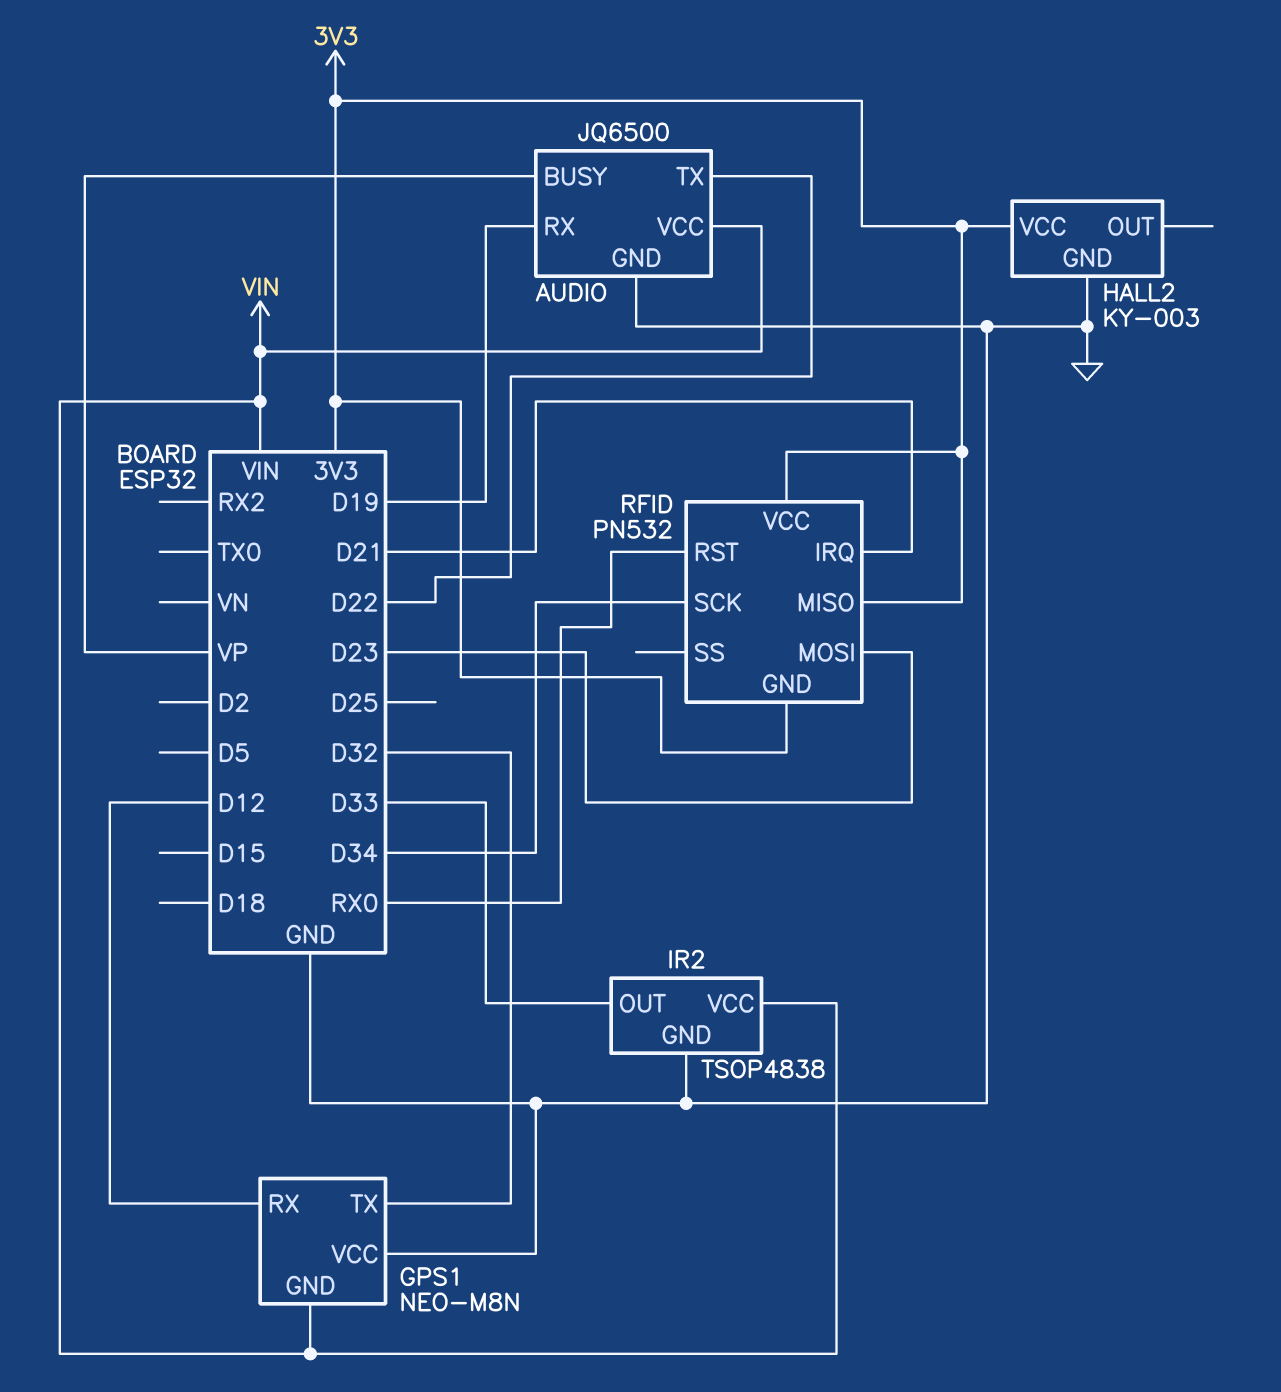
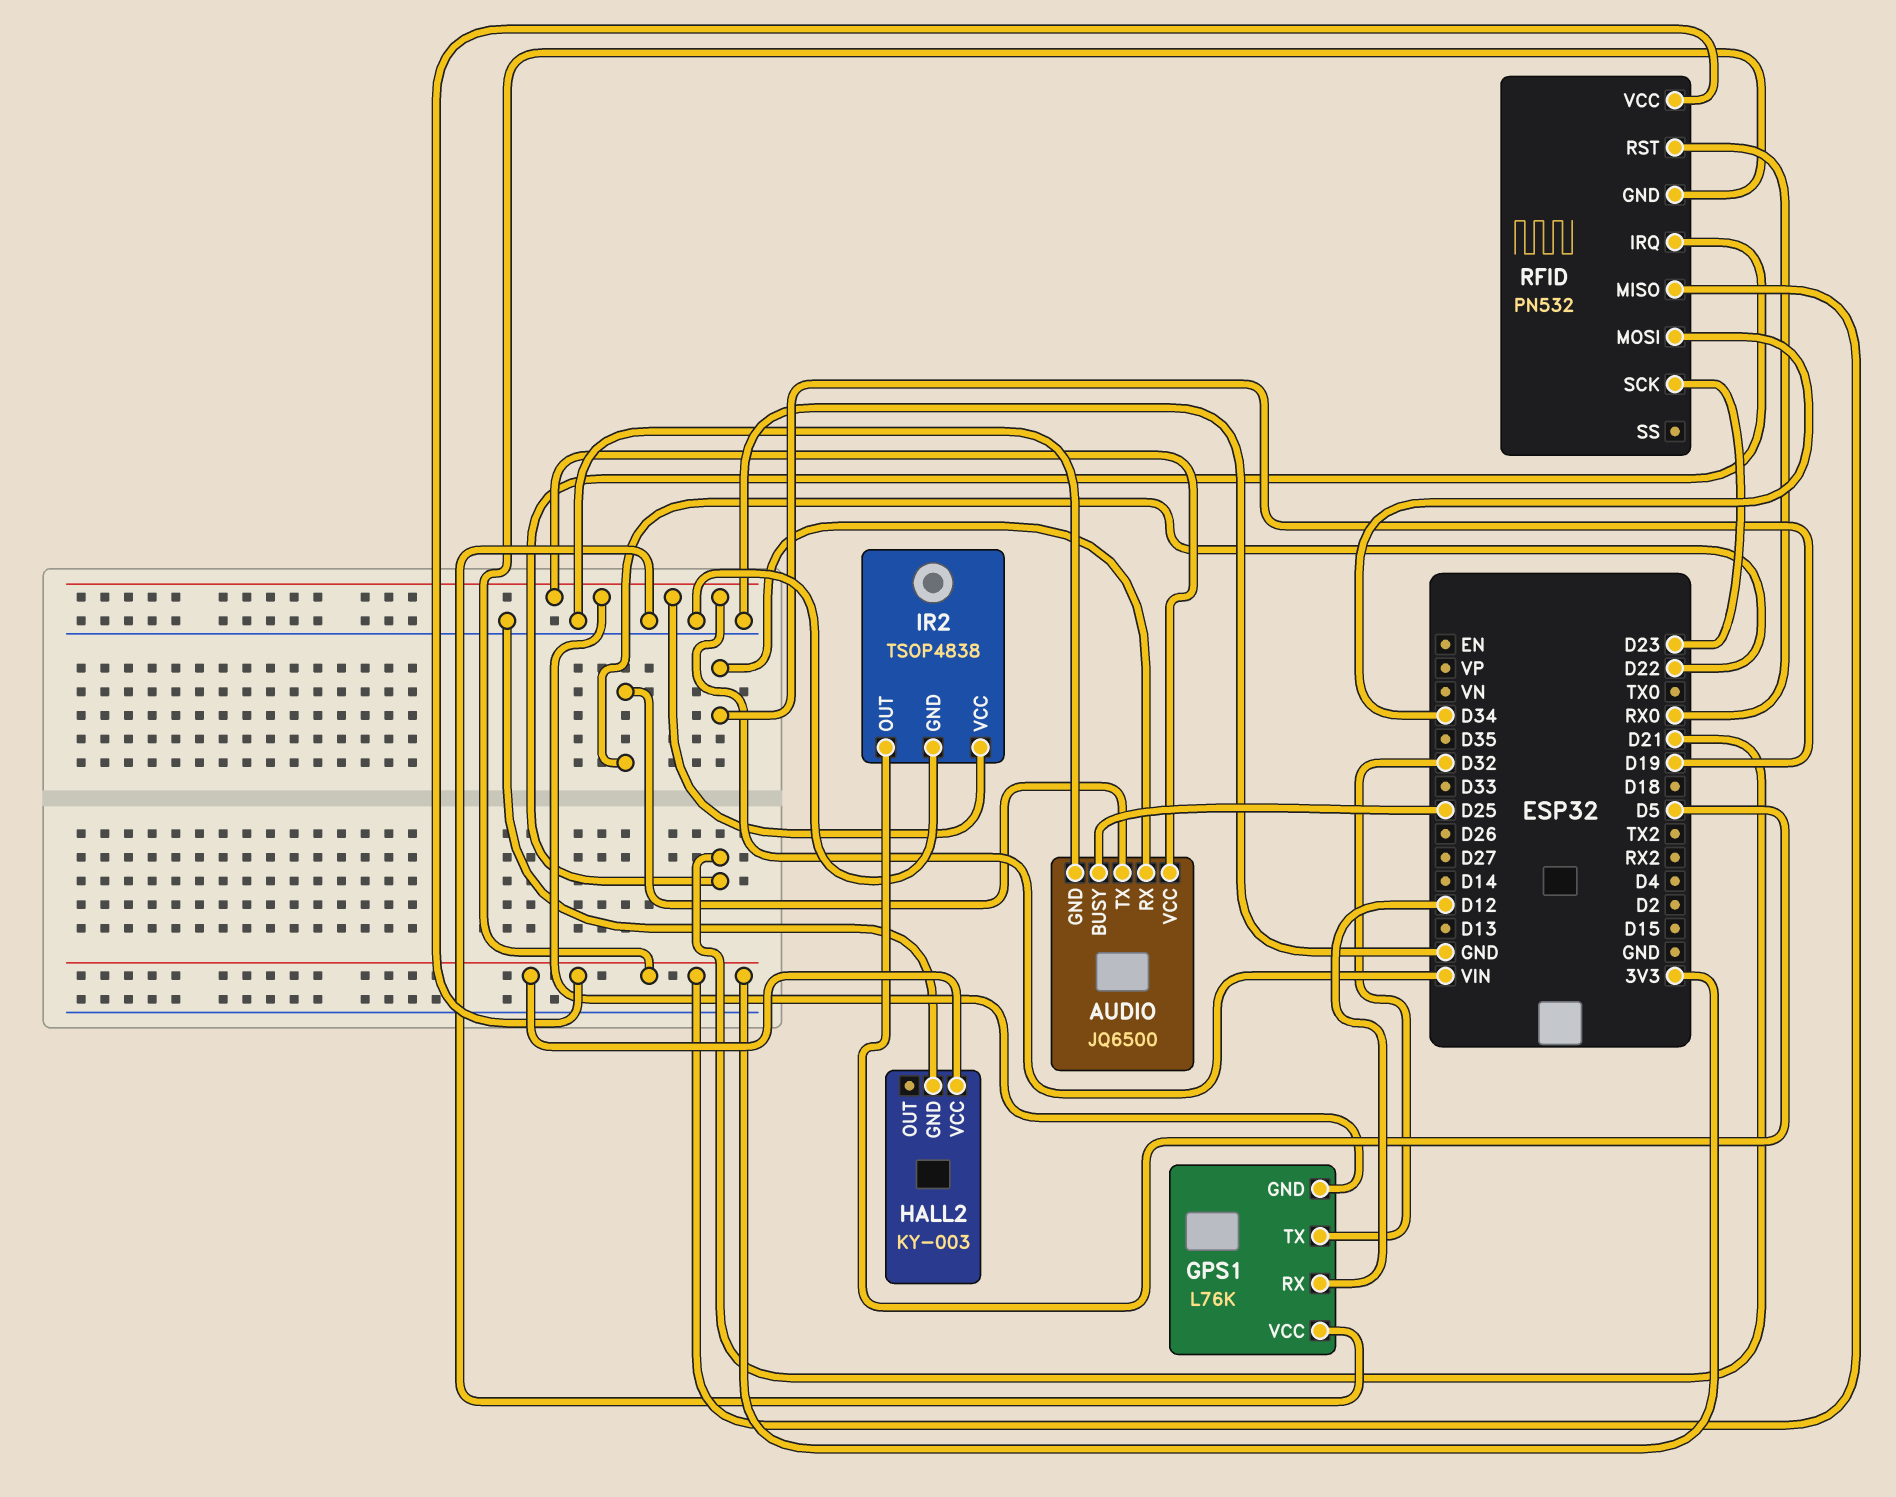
AUDIO pin BUSY: VP -> D25
GPS1: NEO-M8N -> L76K
IR2 pin OUT: D33 -> D5
RFID pin MOSI: D23 -> D34
RFID pin SCK: D34 -> D23

